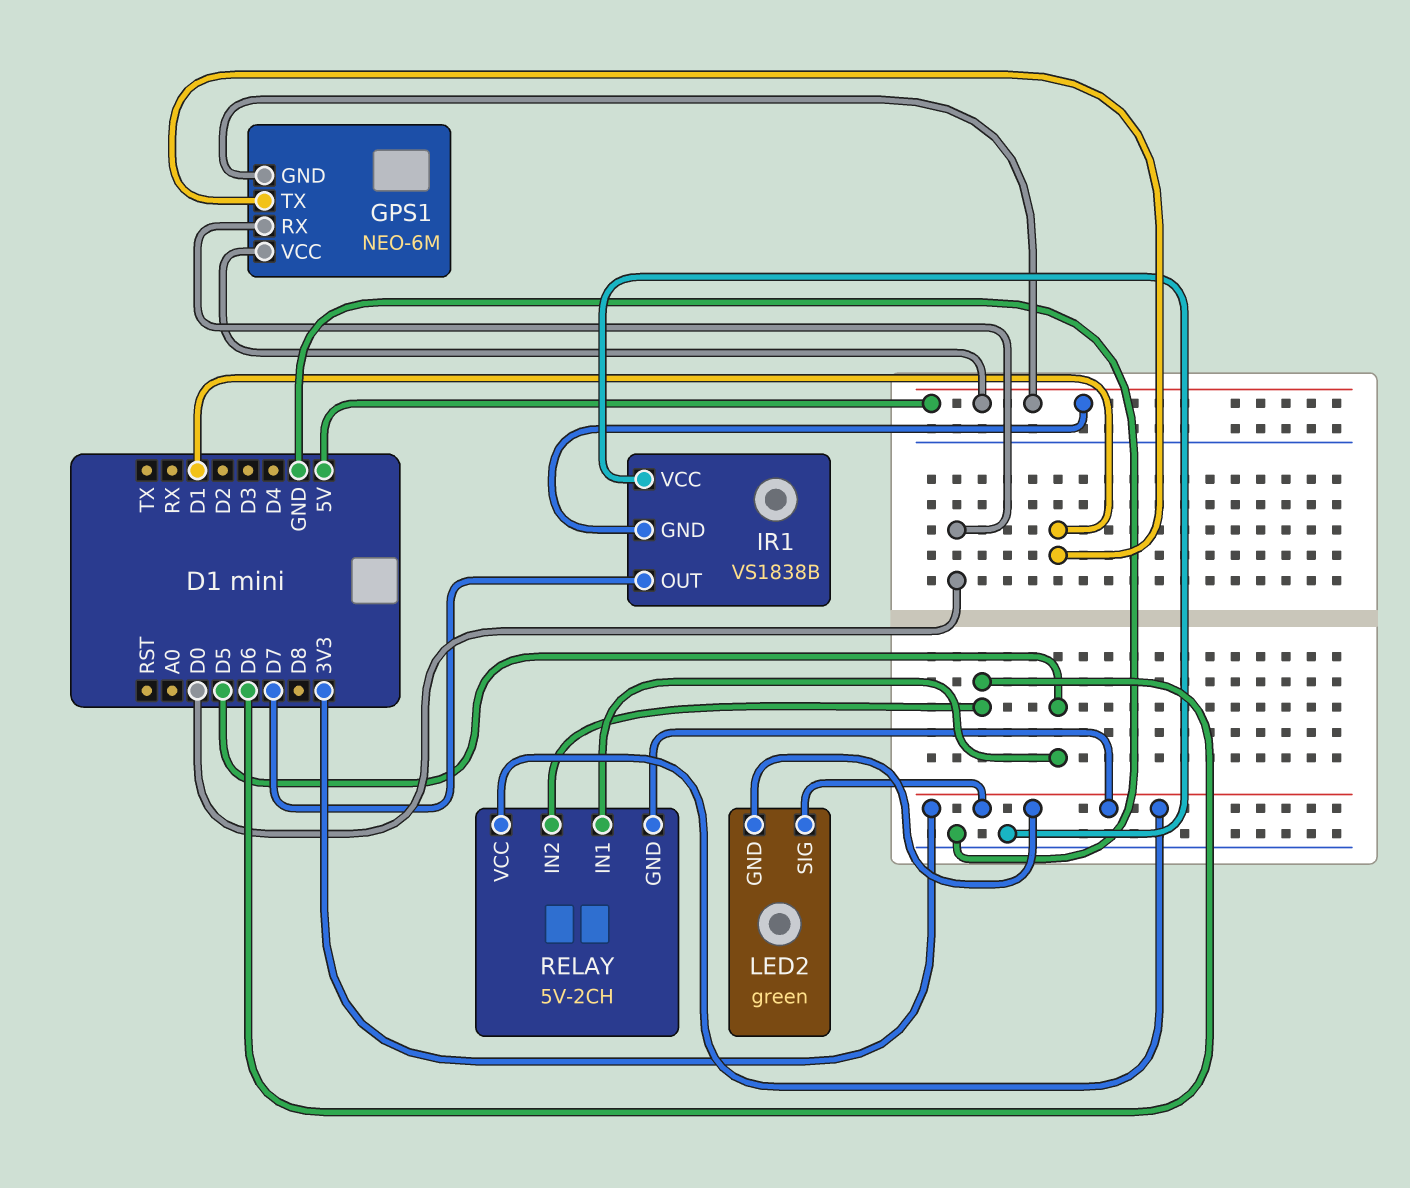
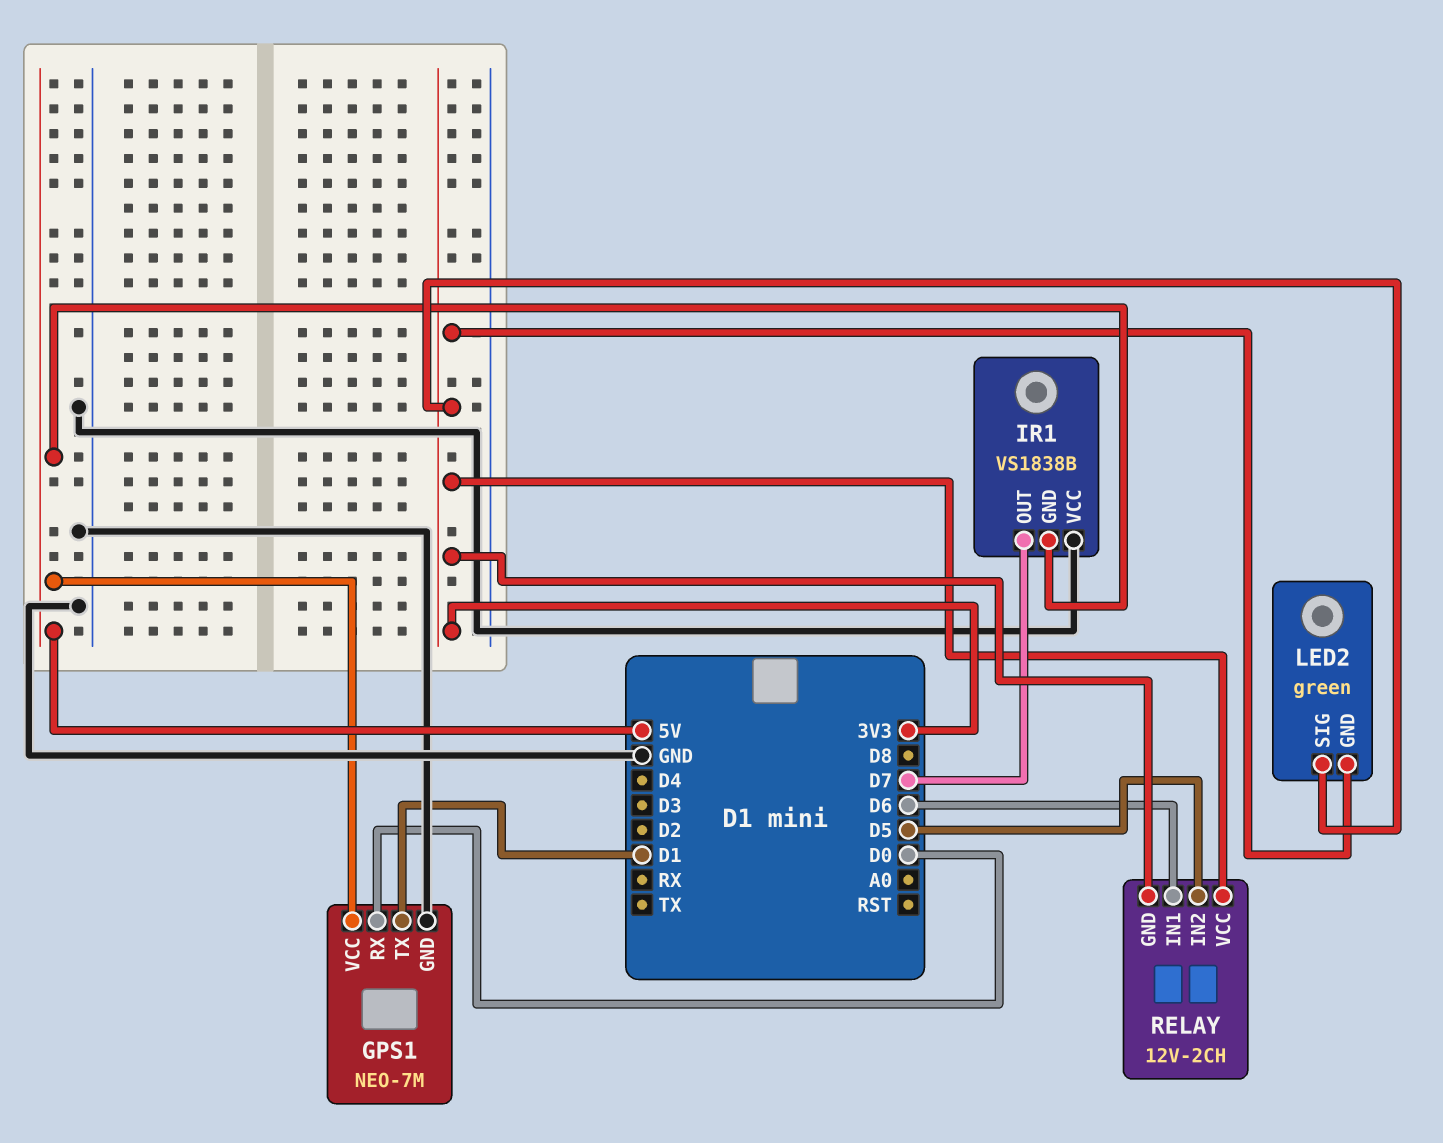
GPS1: NEO-6M -> NEO-7M
GPS1 pin GND: 5V -> GND
RELAY: 5V-2CH -> 12V-2CH
RELAY pin IN1: D5 -> D6
RELAY pin IN2: D6 -> D5

